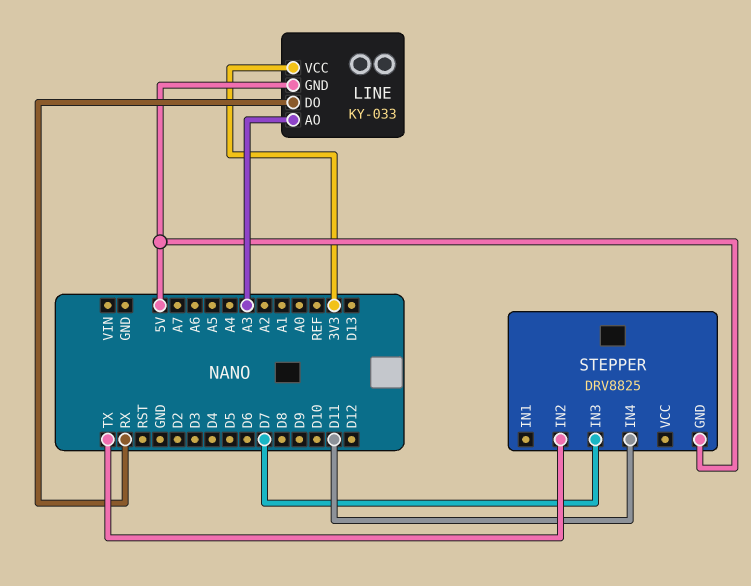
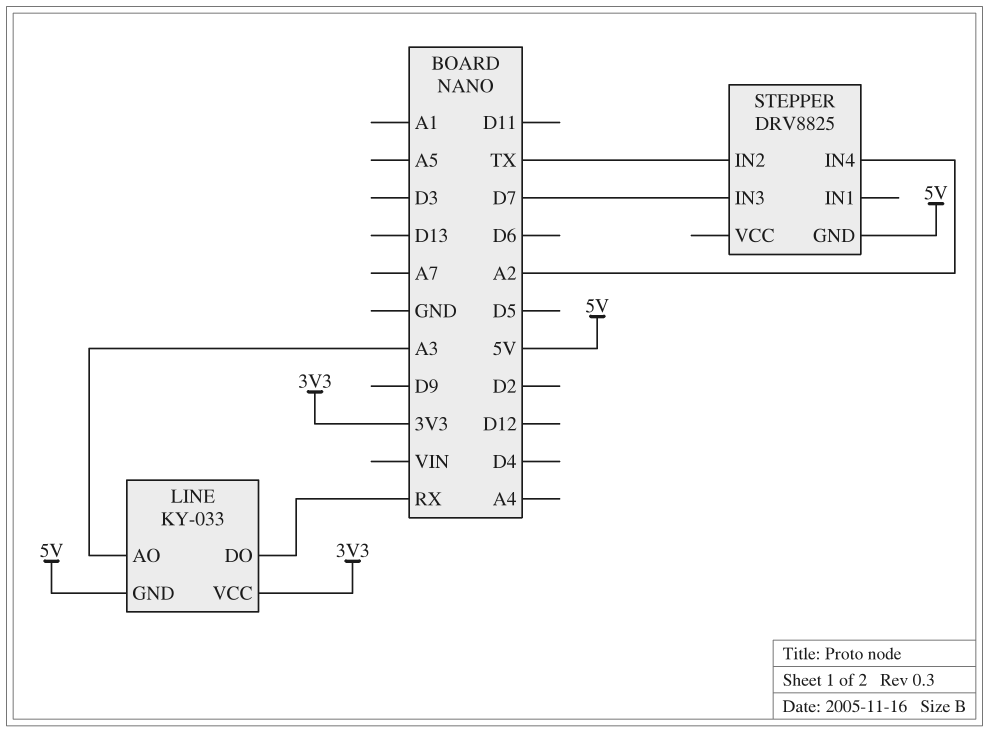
STEPPER pin IN4: D11 -> A2

